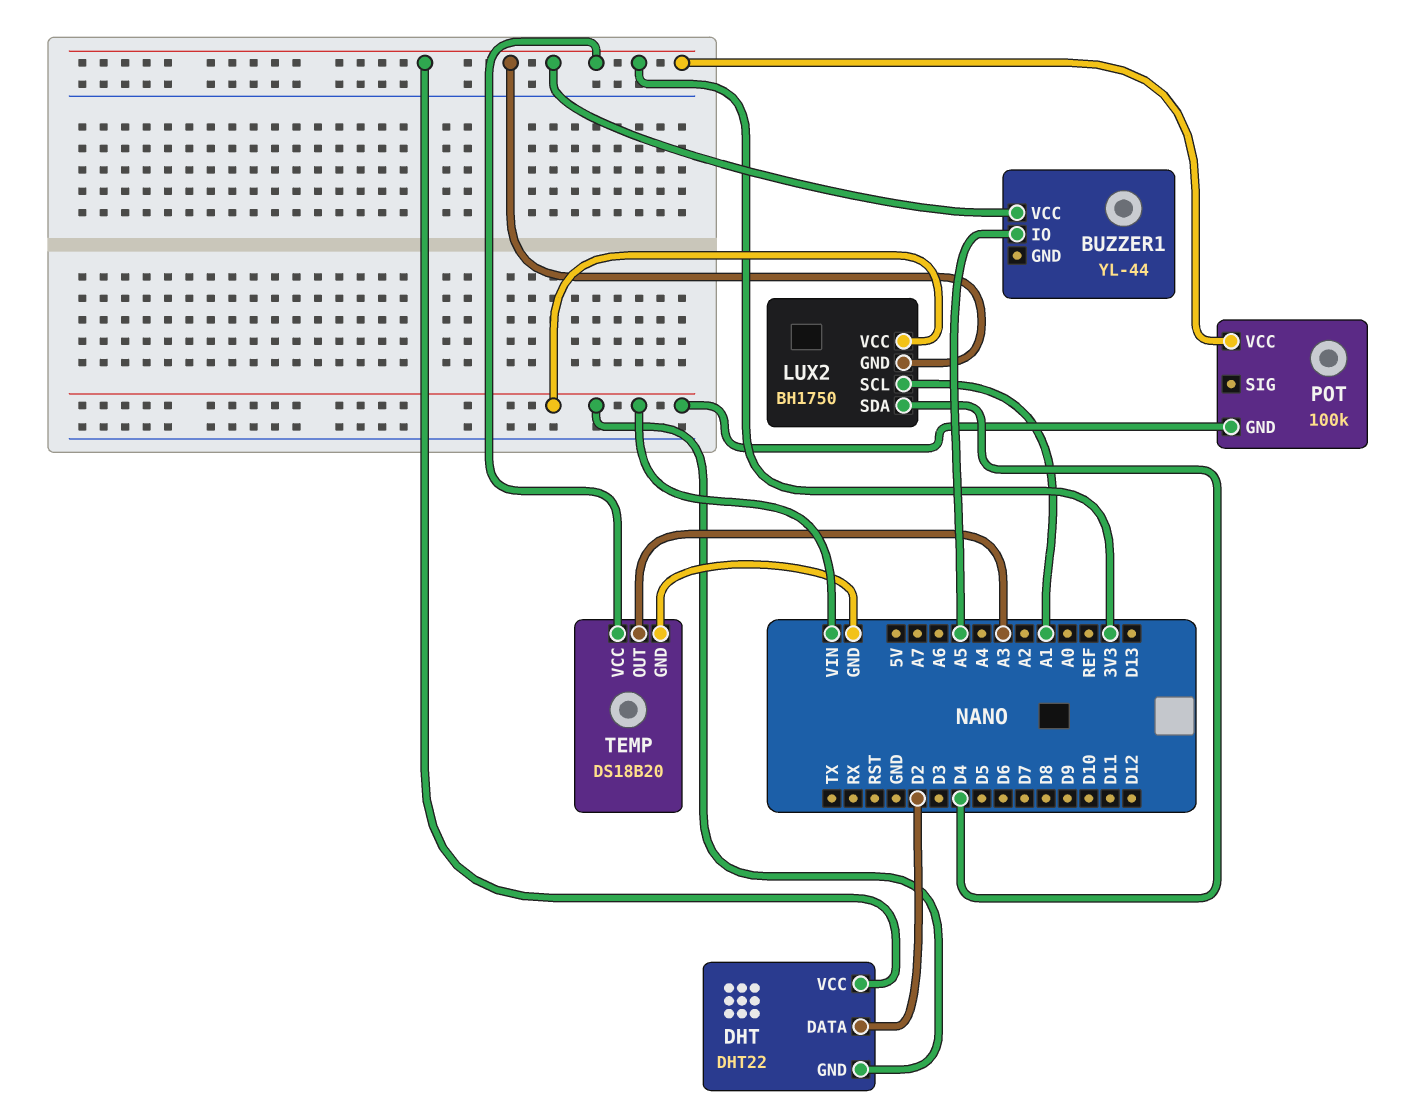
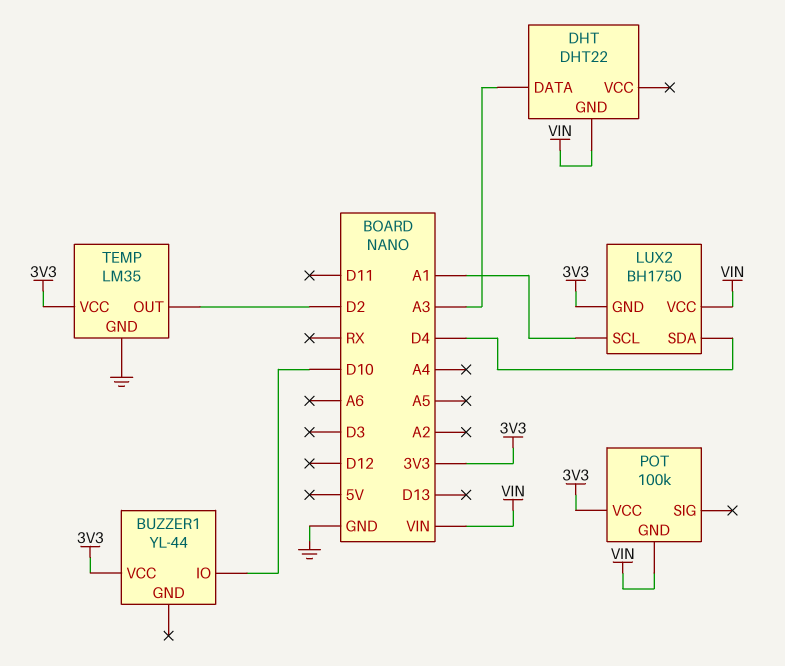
BUZZER1 pin IO: A5 -> D10
DHT pin DATA: D2 -> A3
DHT pin VCC: 3V3 -> none
TEMP: DS18B20 -> LM35
TEMP pin OUT: A3 -> D2

